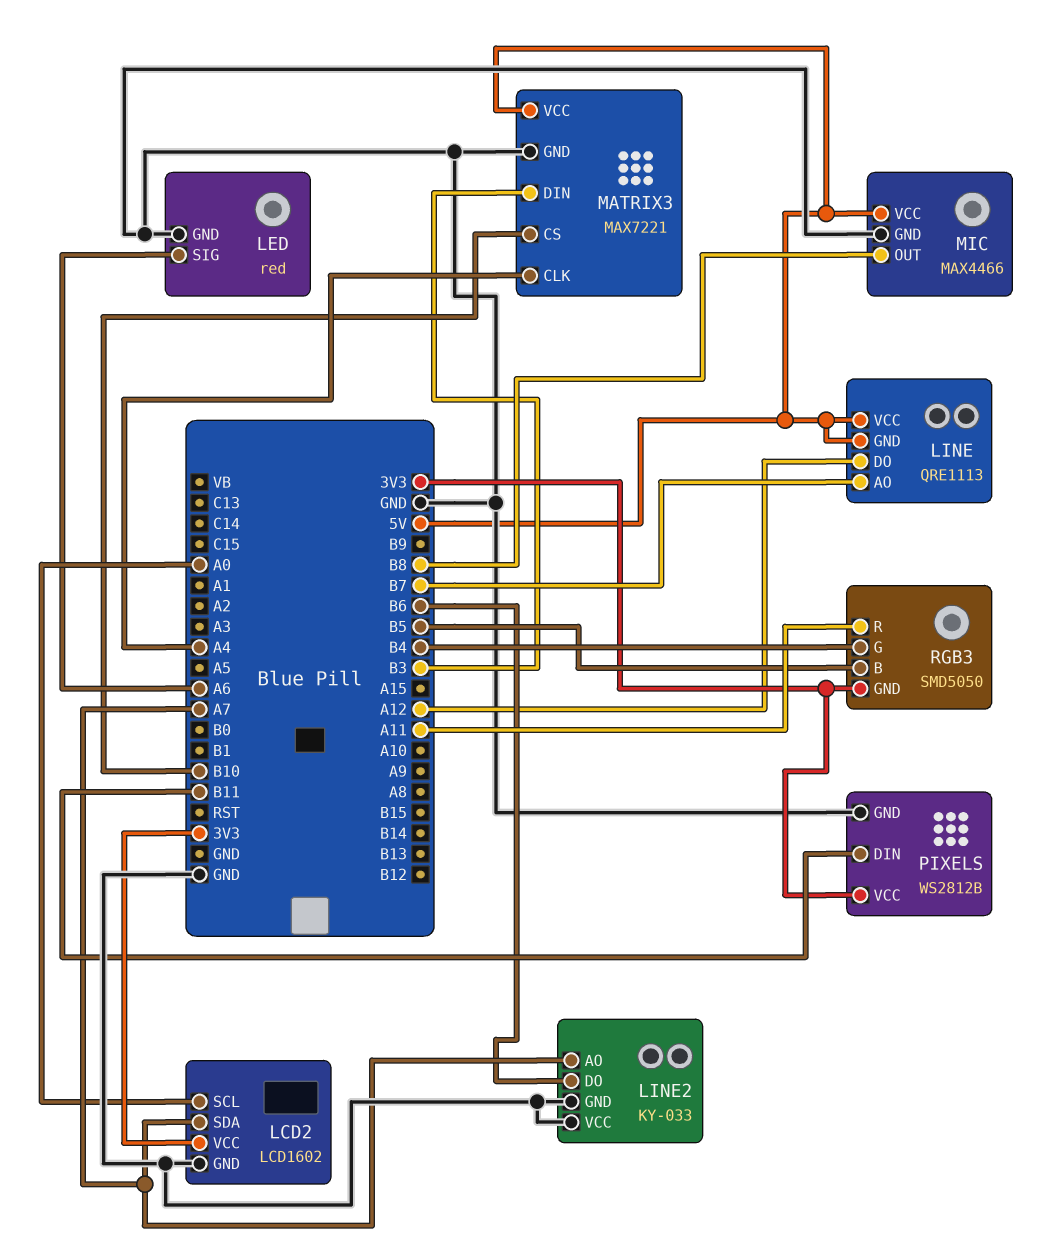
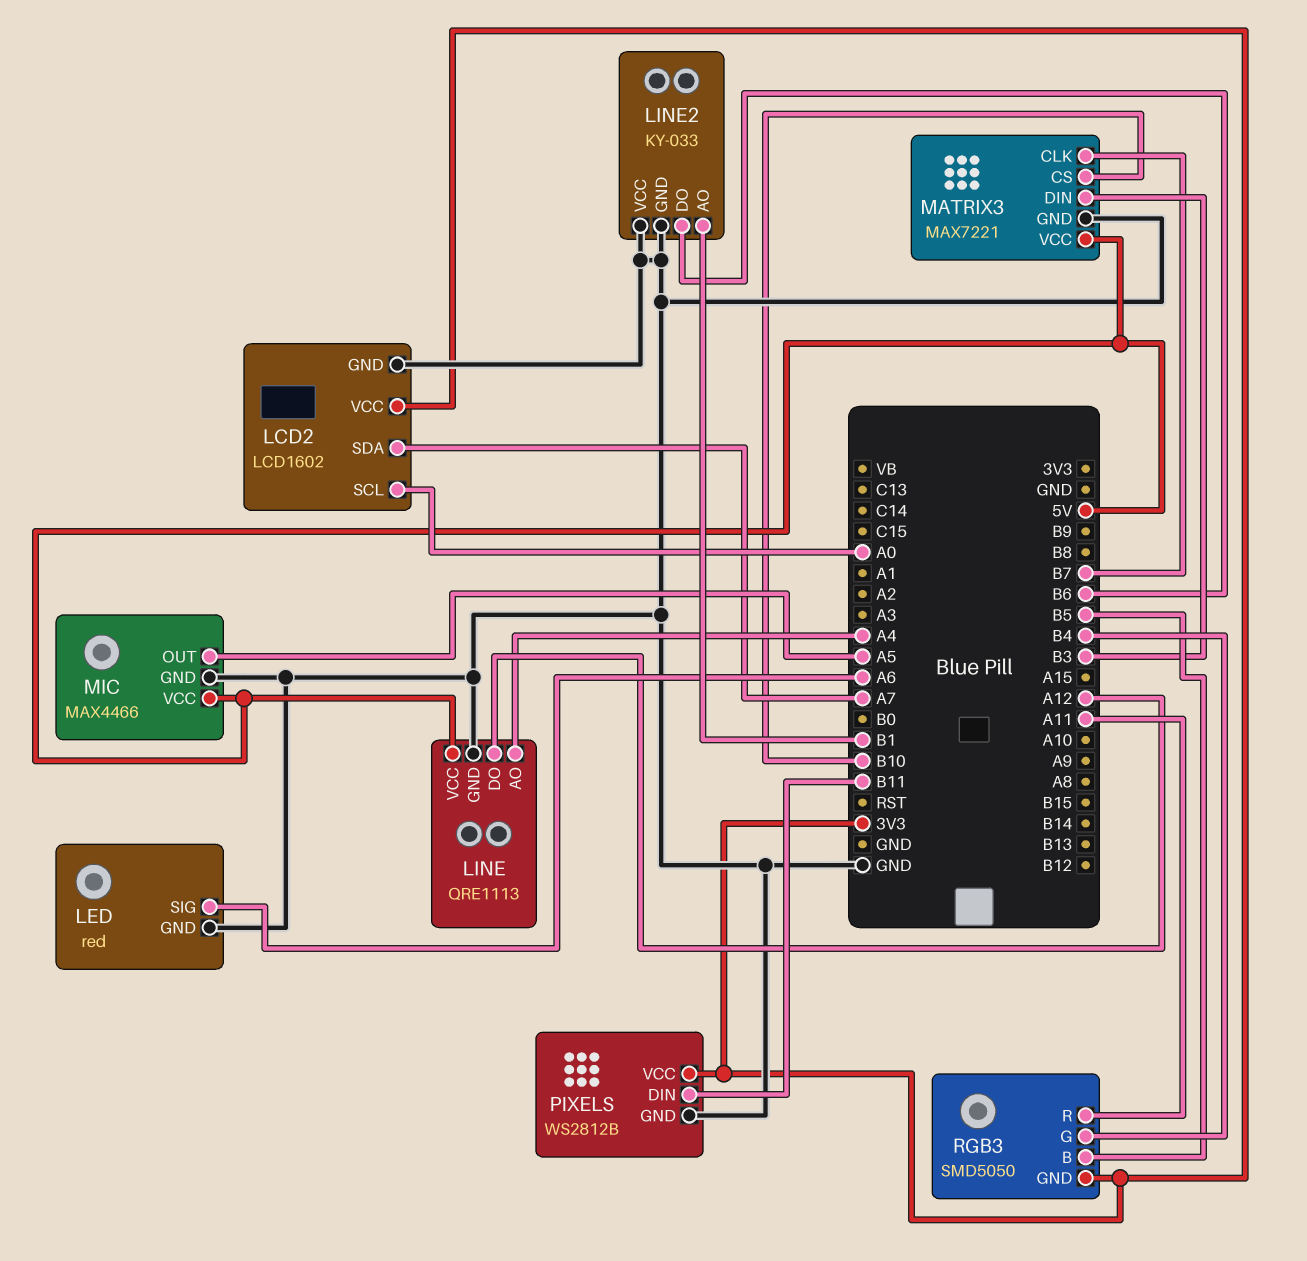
LINE pin AO: B7 -> A4
LINE pin GND: 5V -> GND
LINE2 pin AO: A7 -> B1
MATRIX3 pin CLK: A4 -> B7
MIC pin OUT: B8 -> A5

